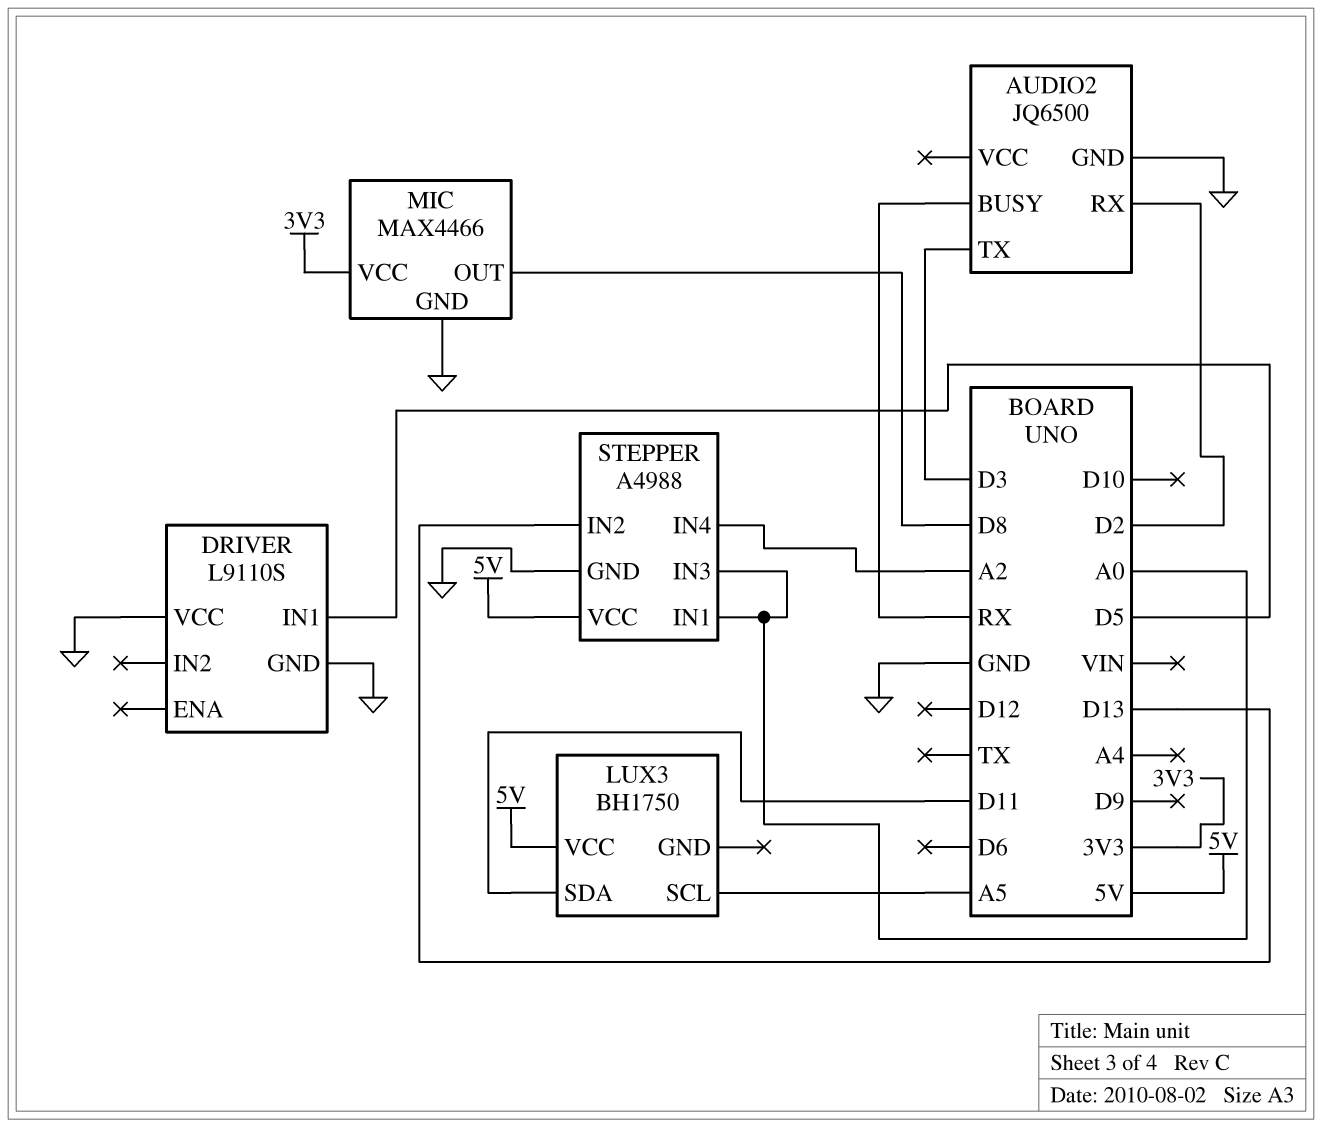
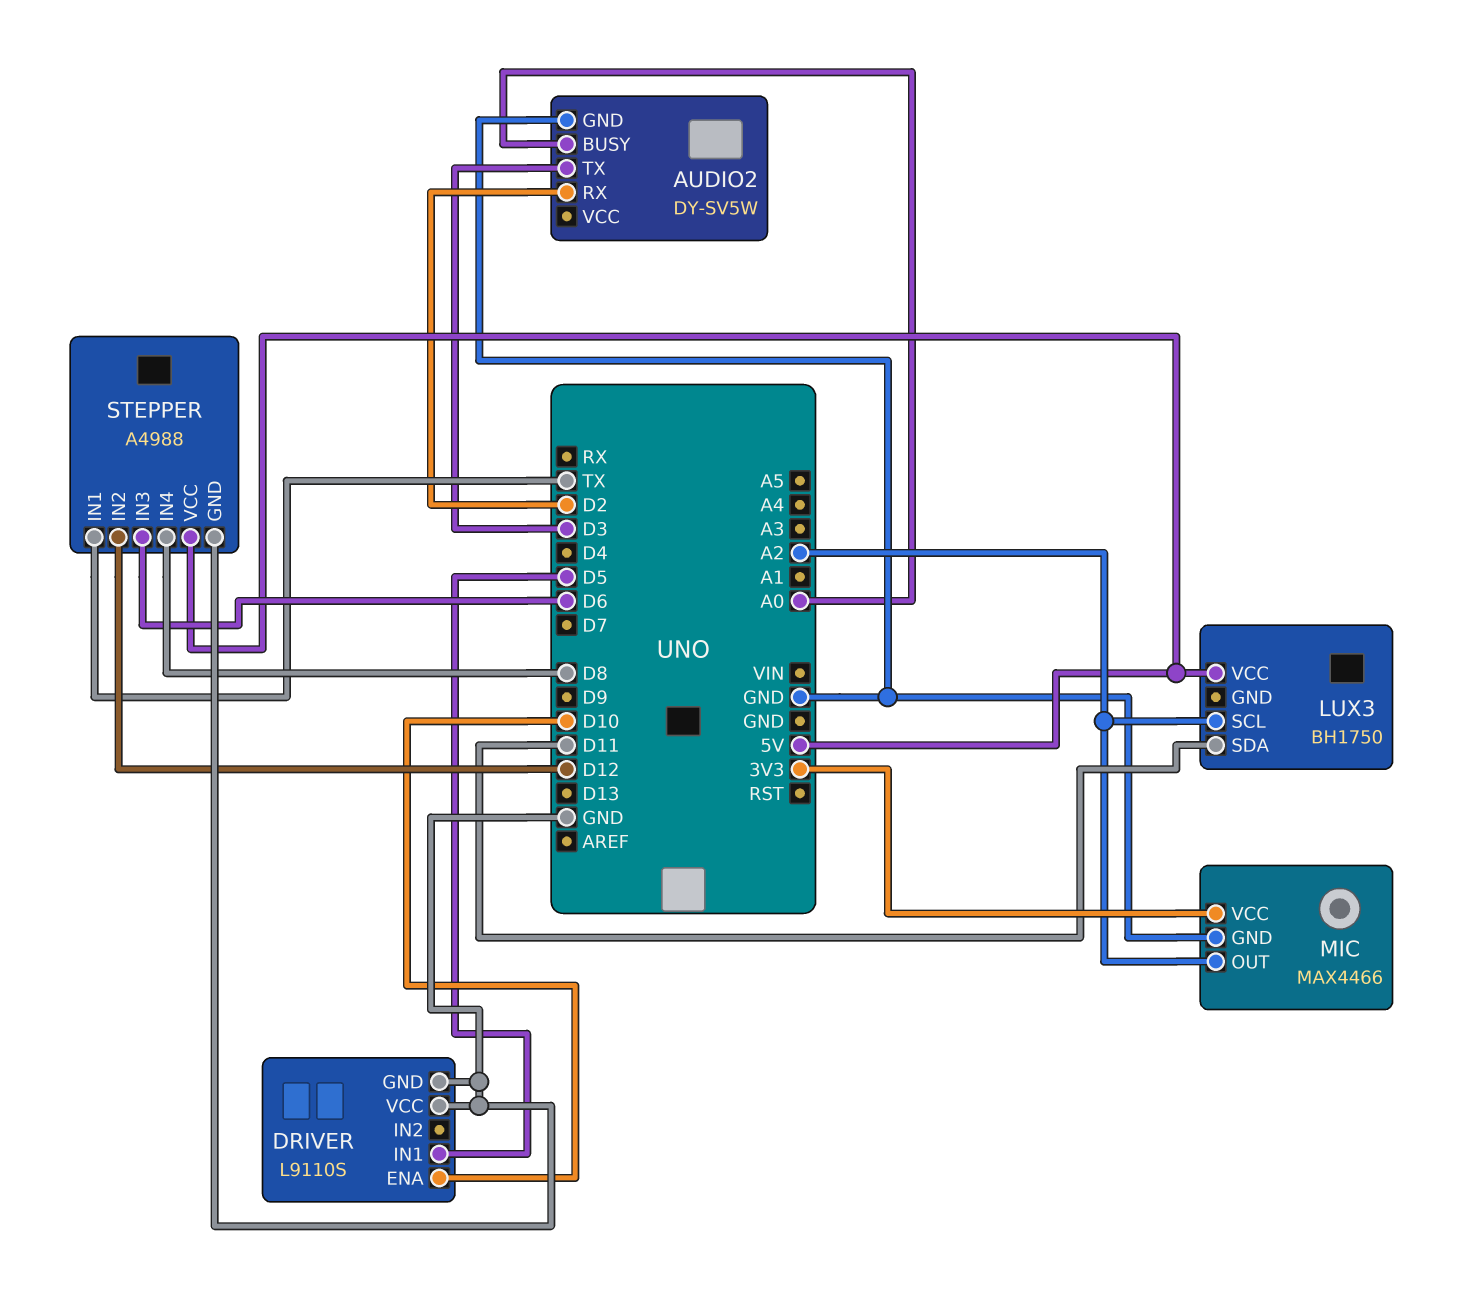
AUDIO2: JQ6500 -> DY-SV5W
AUDIO2 pin BUSY: RX -> A0
DRIVER pin ENA: none -> D10
LUX3 pin SCL: A5 -> A2
MIC pin OUT: D8 -> A2
STEPPER pin IN1: A0 -> TX
STEPPER pin IN2: D13 -> D12
STEPPER pin IN3: A0 -> D6
STEPPER pin IN4: A2 -> D8

